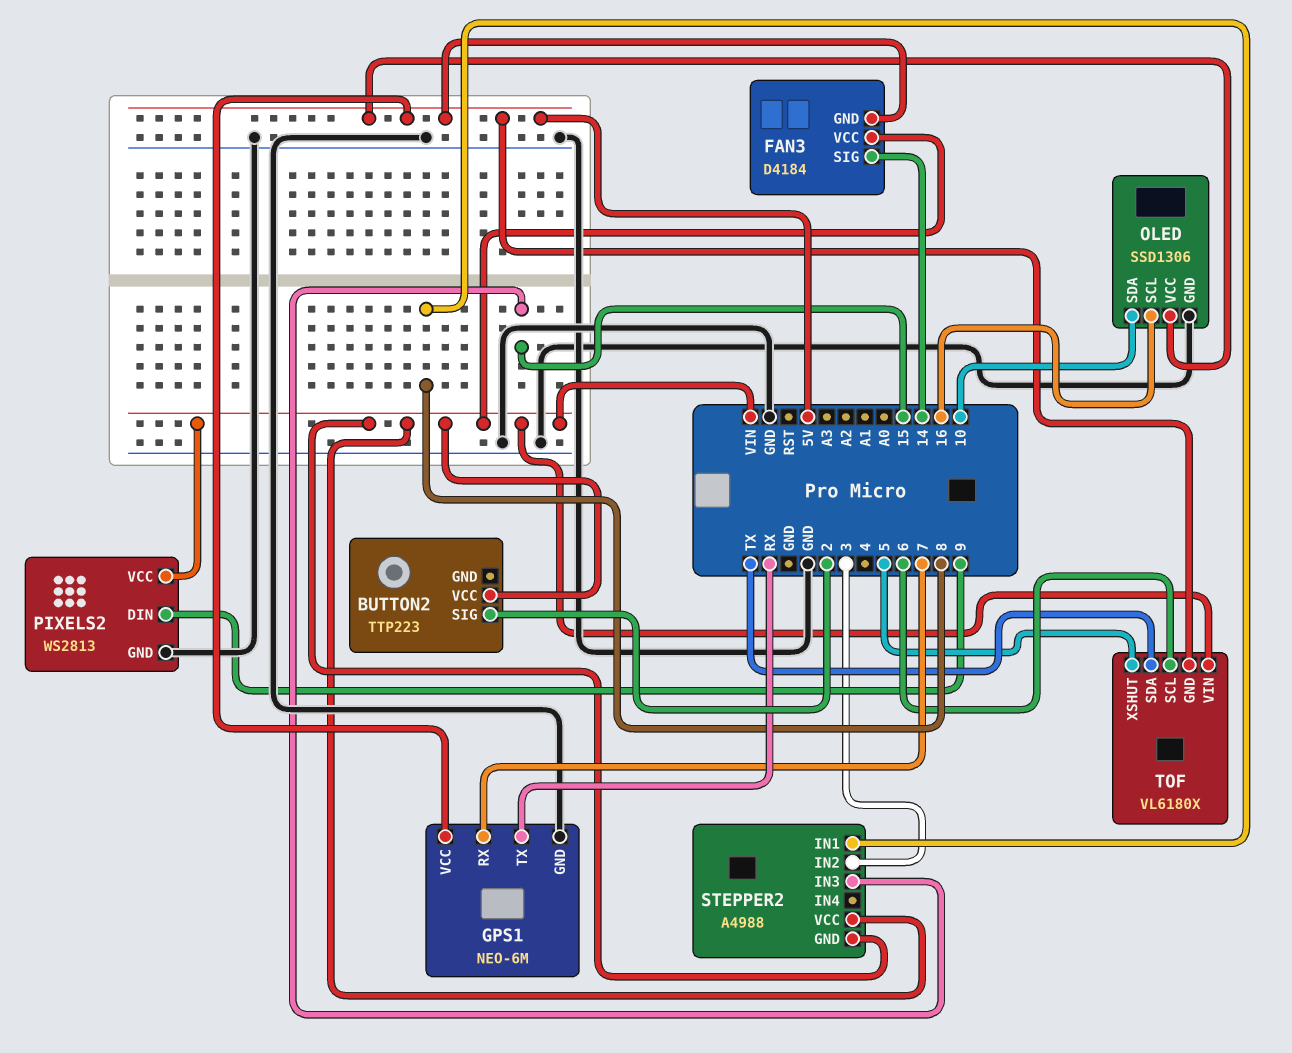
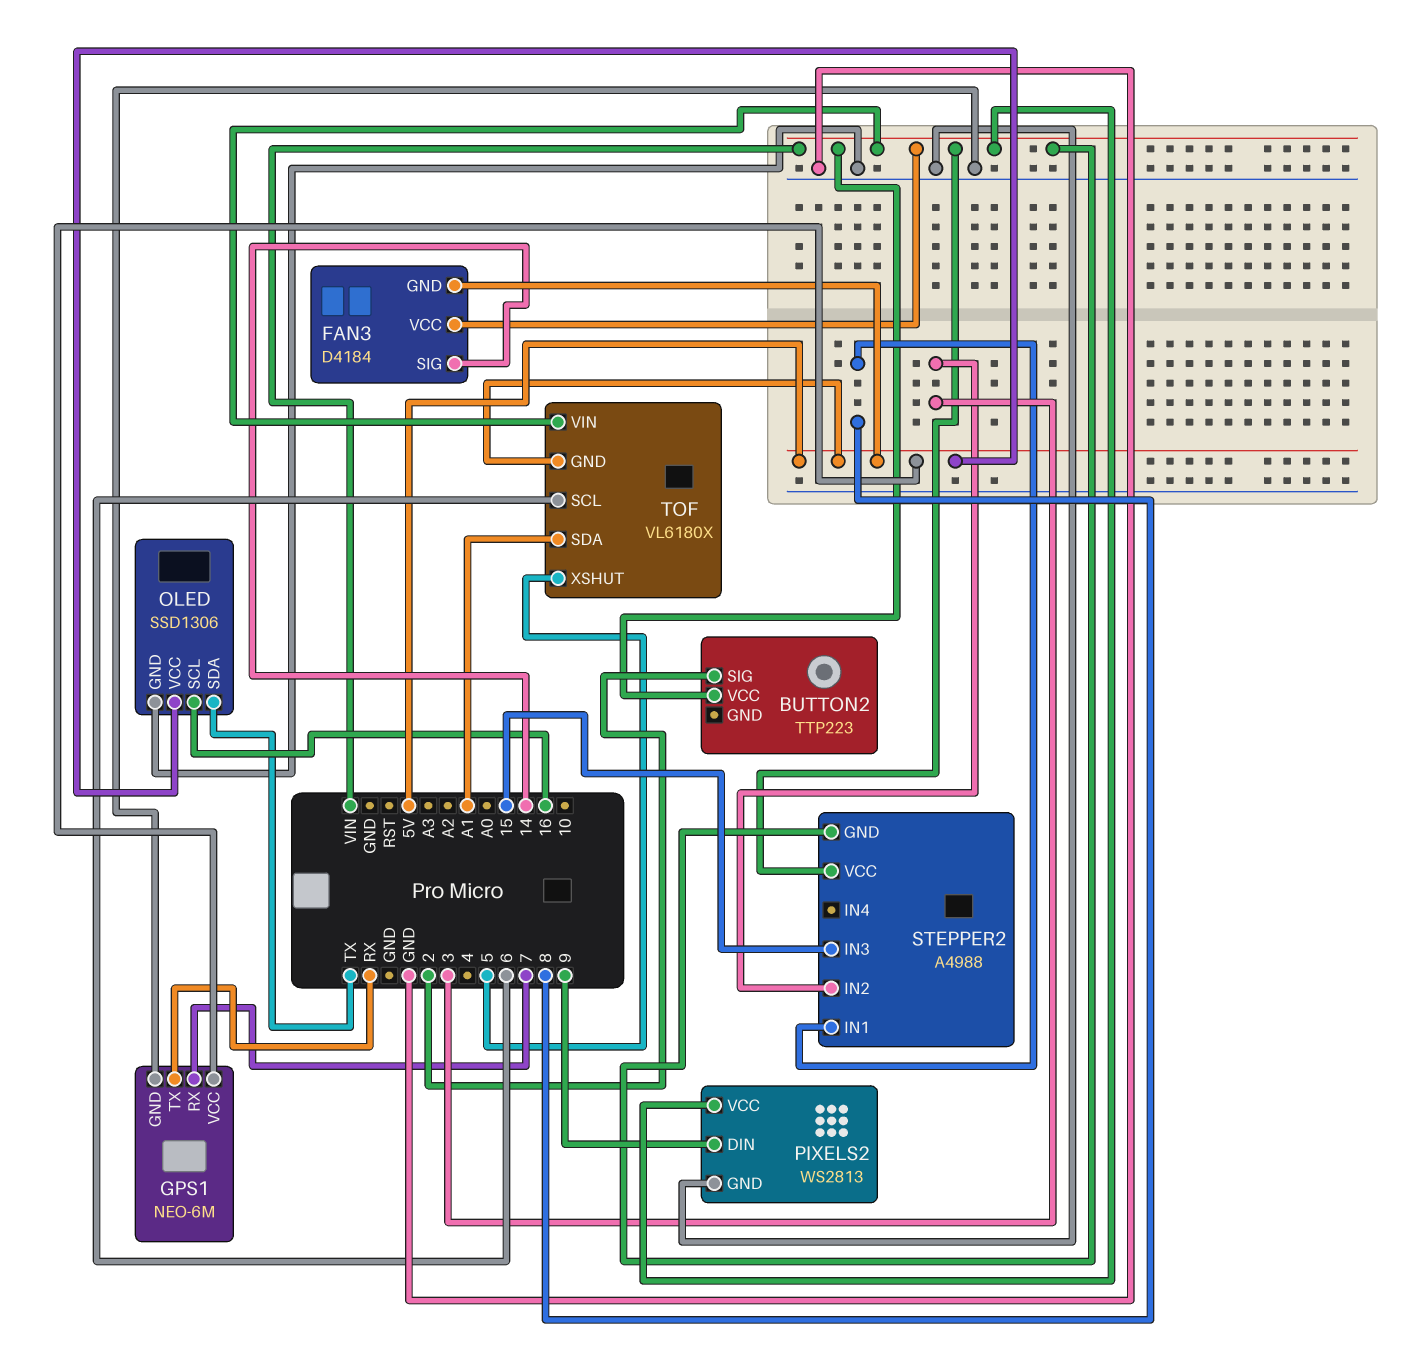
OLED pin SDA: 10 -> TX
TOF pin SDA: TX -> A1

